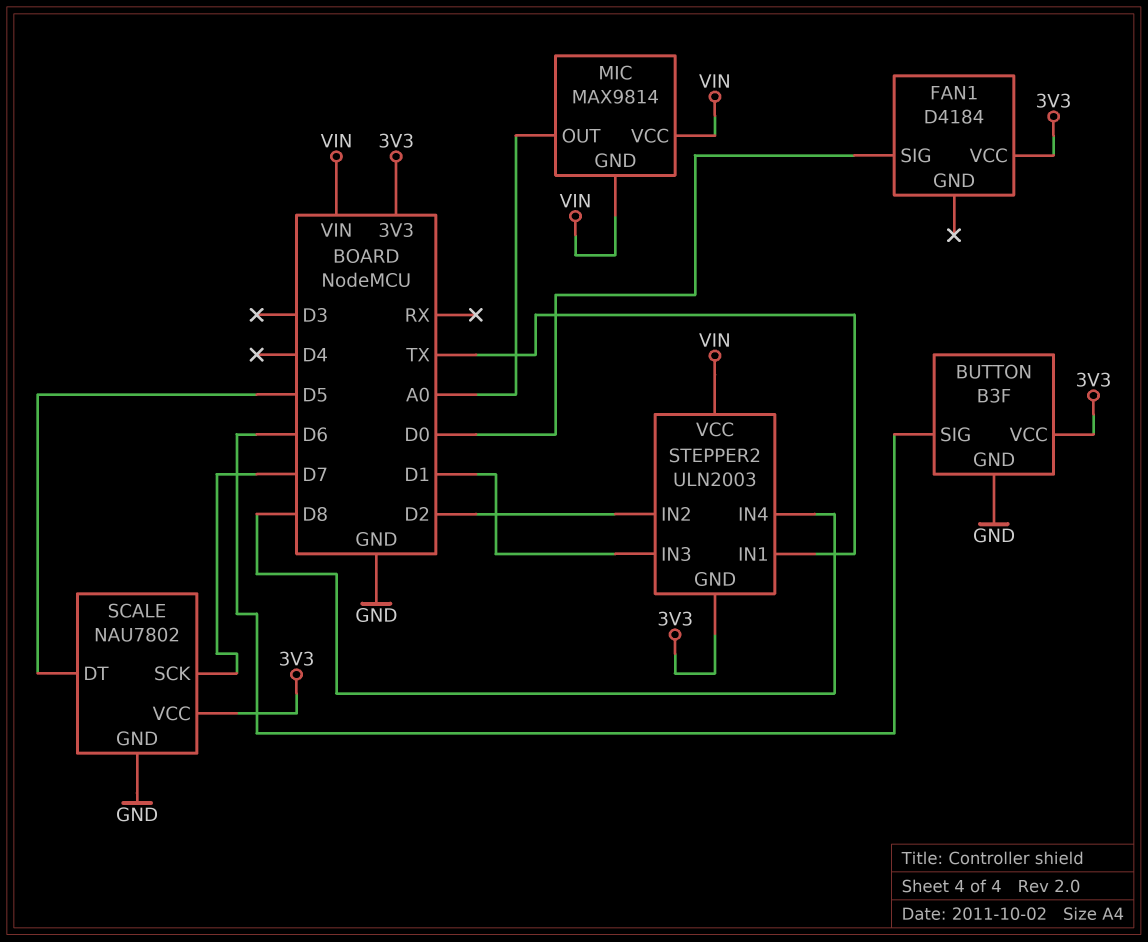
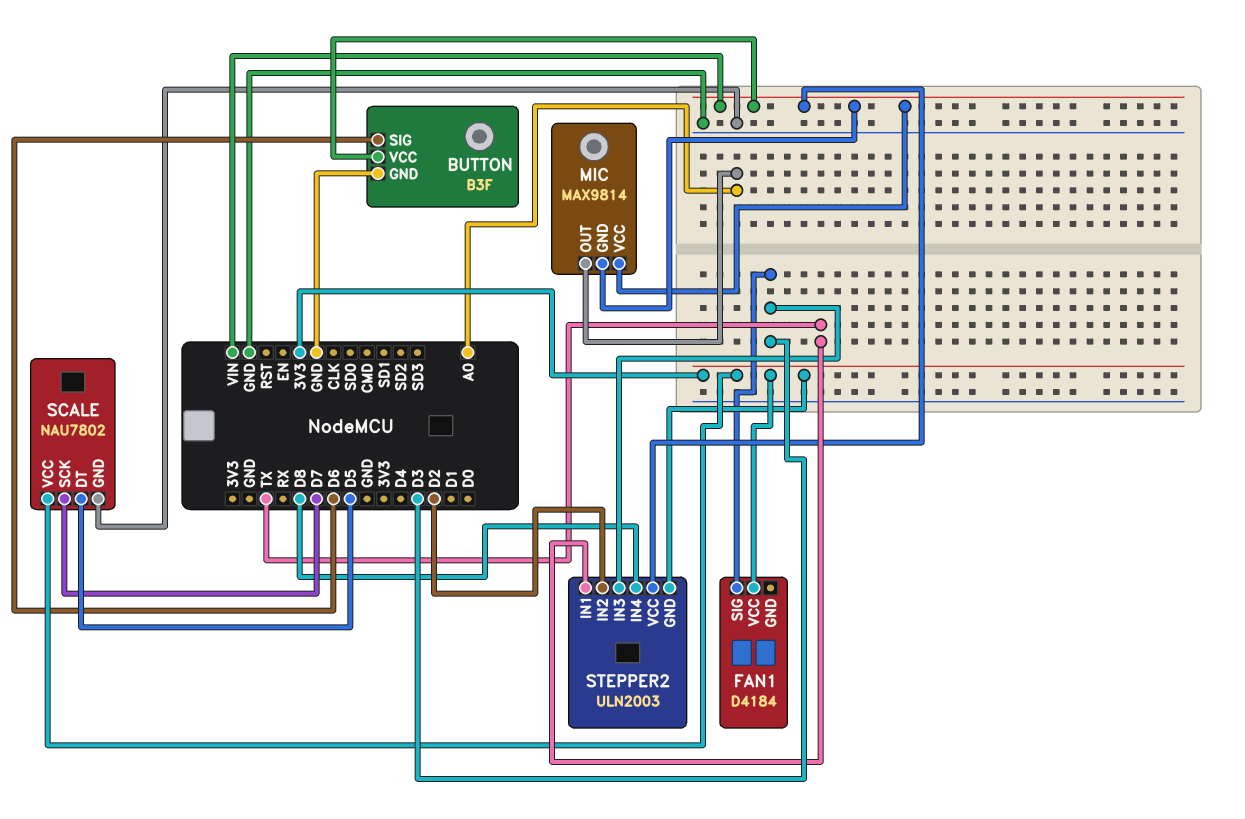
BUTTON pin VCC: 3V3 -> VIN
FAN1 pin SIG: D0 -> D3
STEPPER2 pin IN3: D1 -> D3

